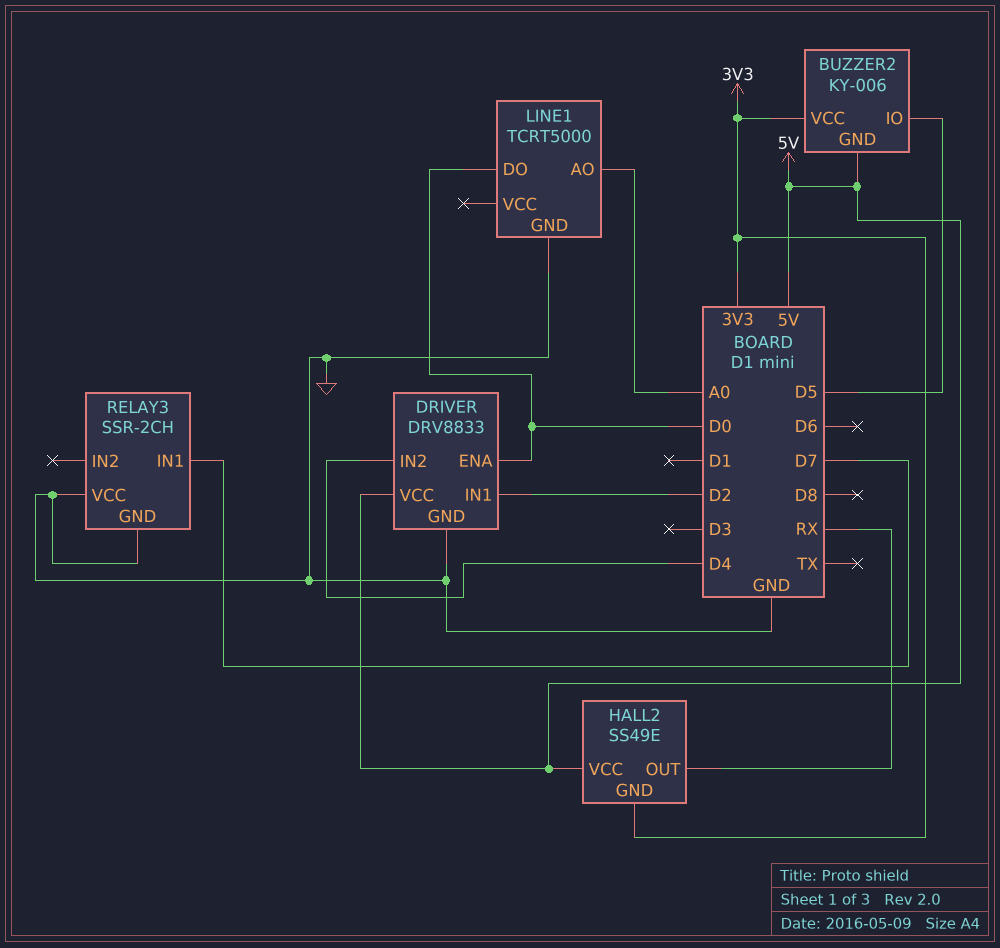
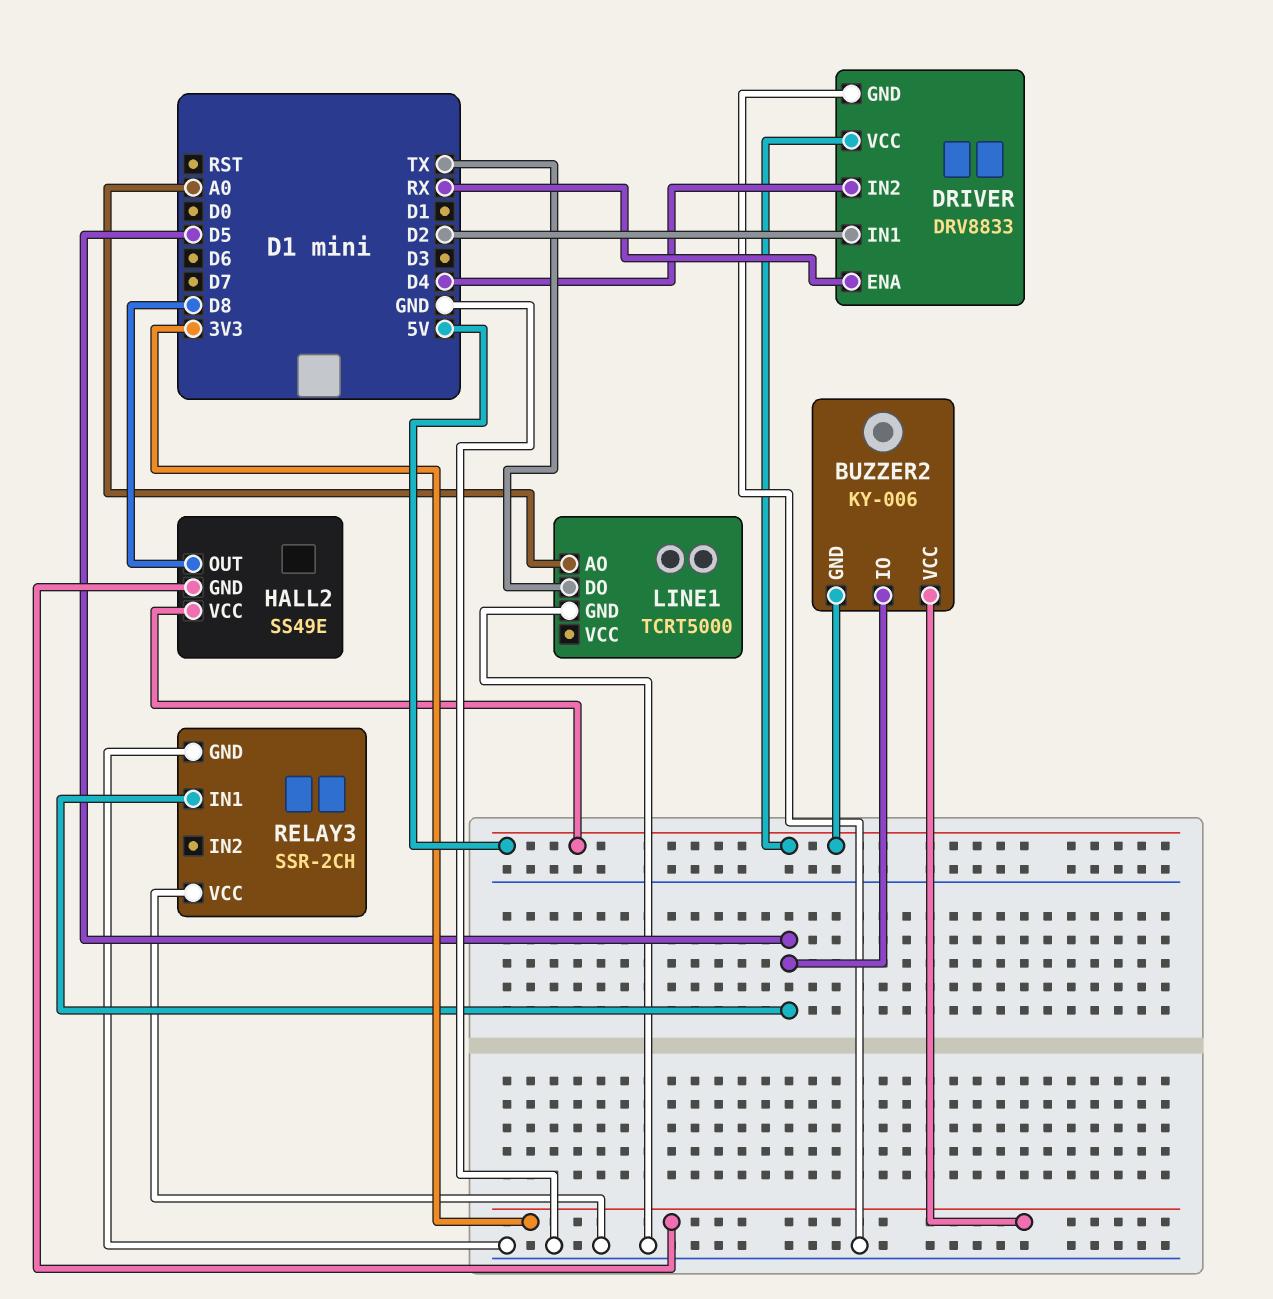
DRIVER pin ENA: D0 -> RX
HALL2 pin OUT: RX -> D8
LINE1 pin DO: D0 -> TX
RELAY3 pin IN1: D7 -> D5

